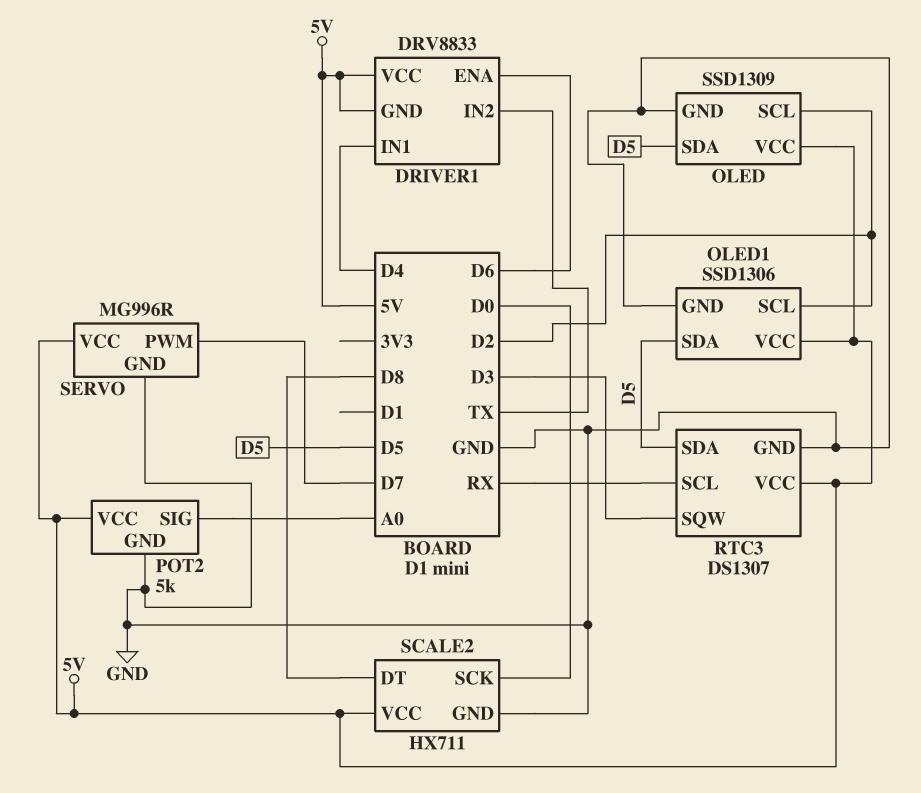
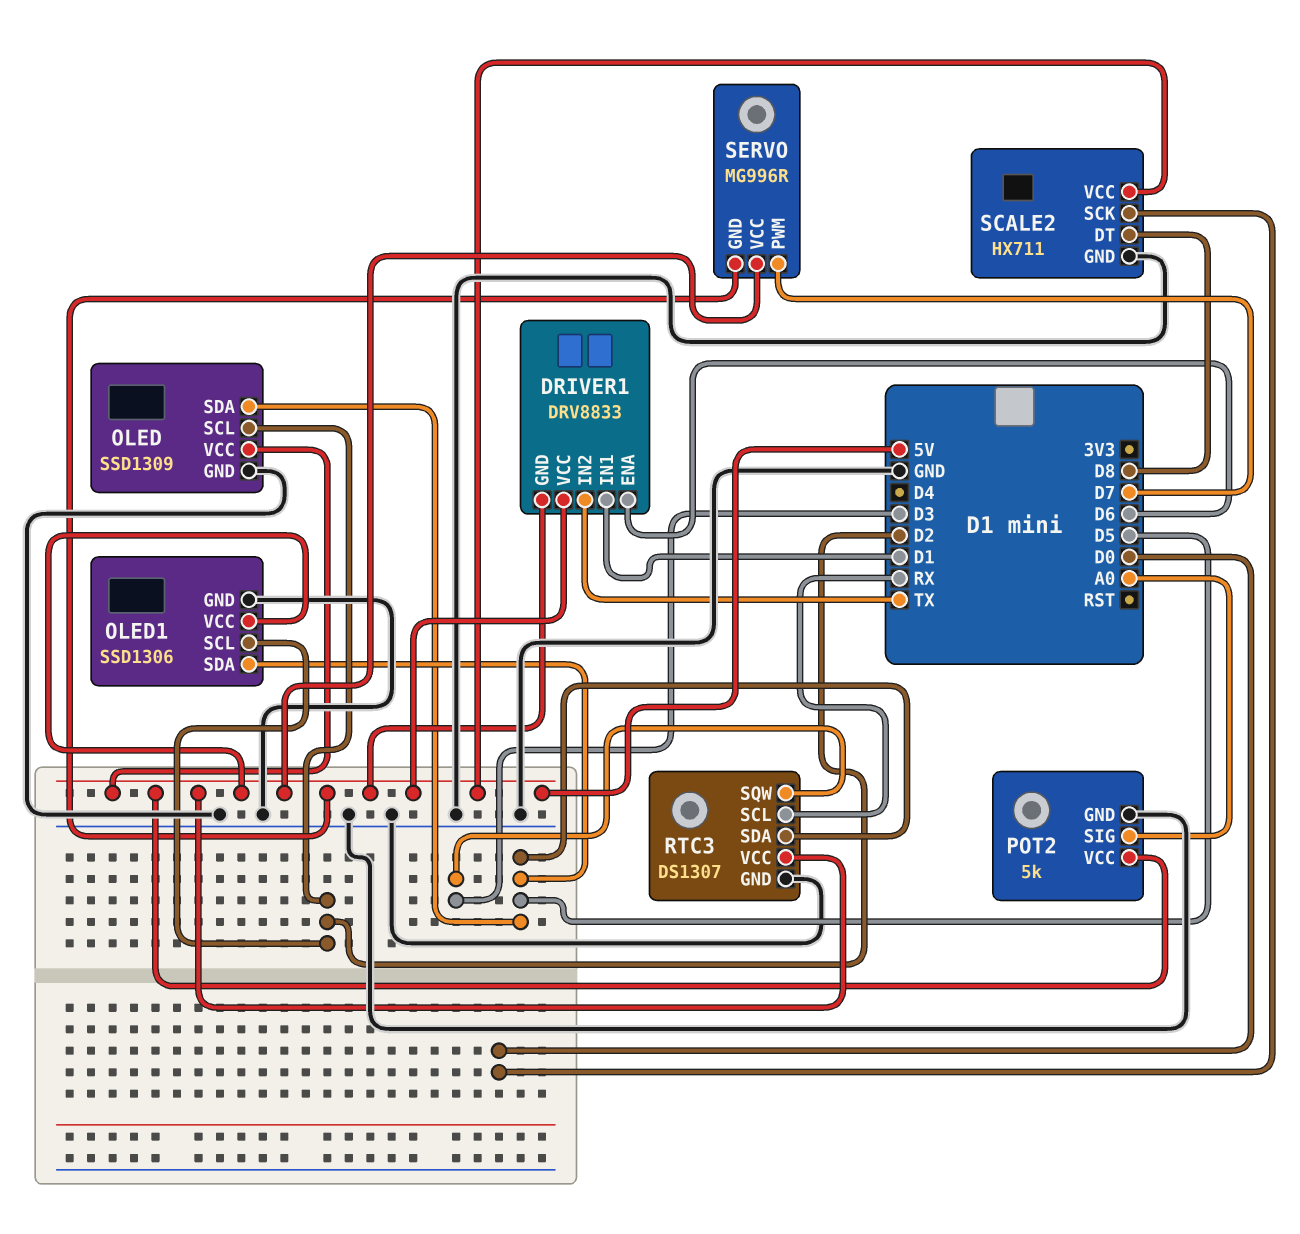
DRIVER1 pin IN1: D4 -> D1
SERVO pin GND: GND -> 5V

